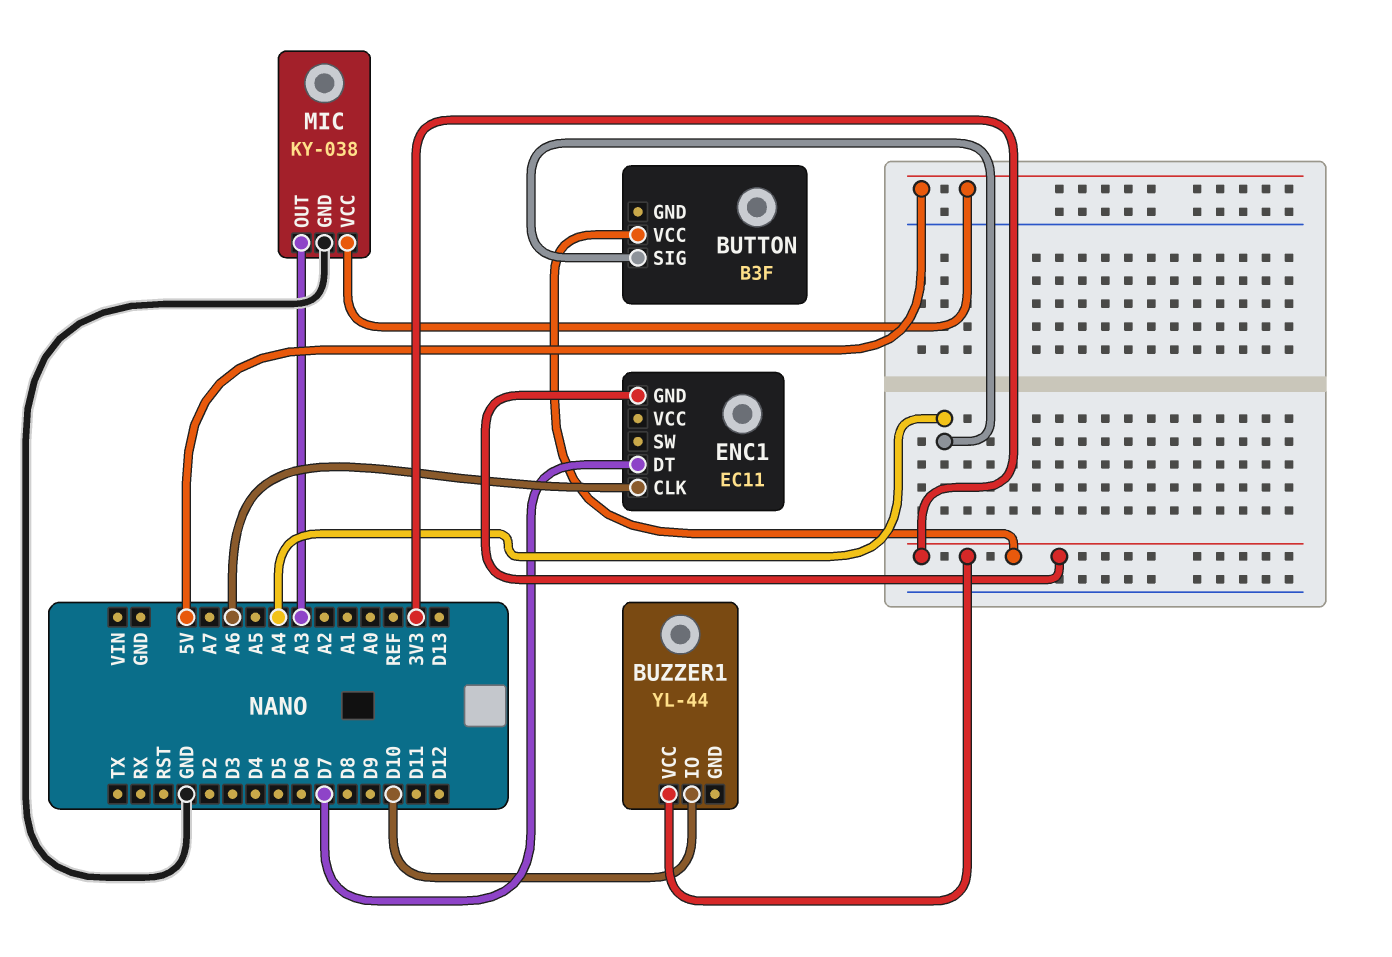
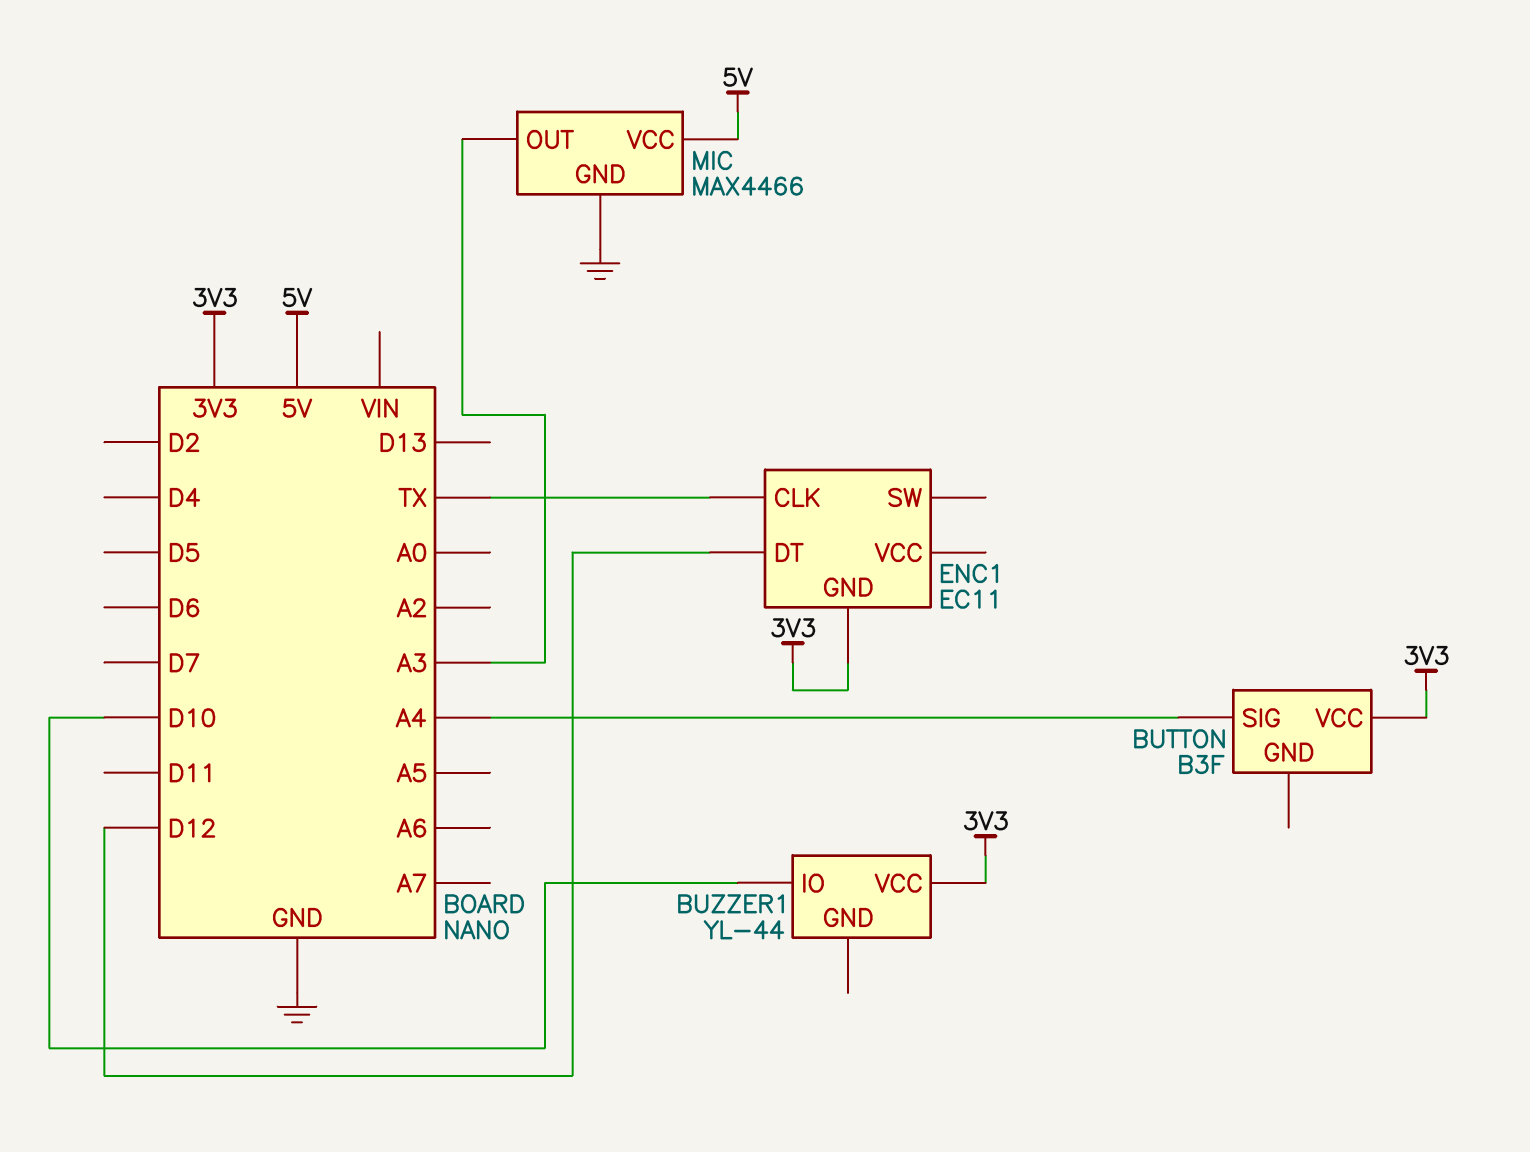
ENC1 pin CLK: A6 -> TX
ENC1 pin DT: D7 -> D12
MIC: KY-038 -> MAX4466

